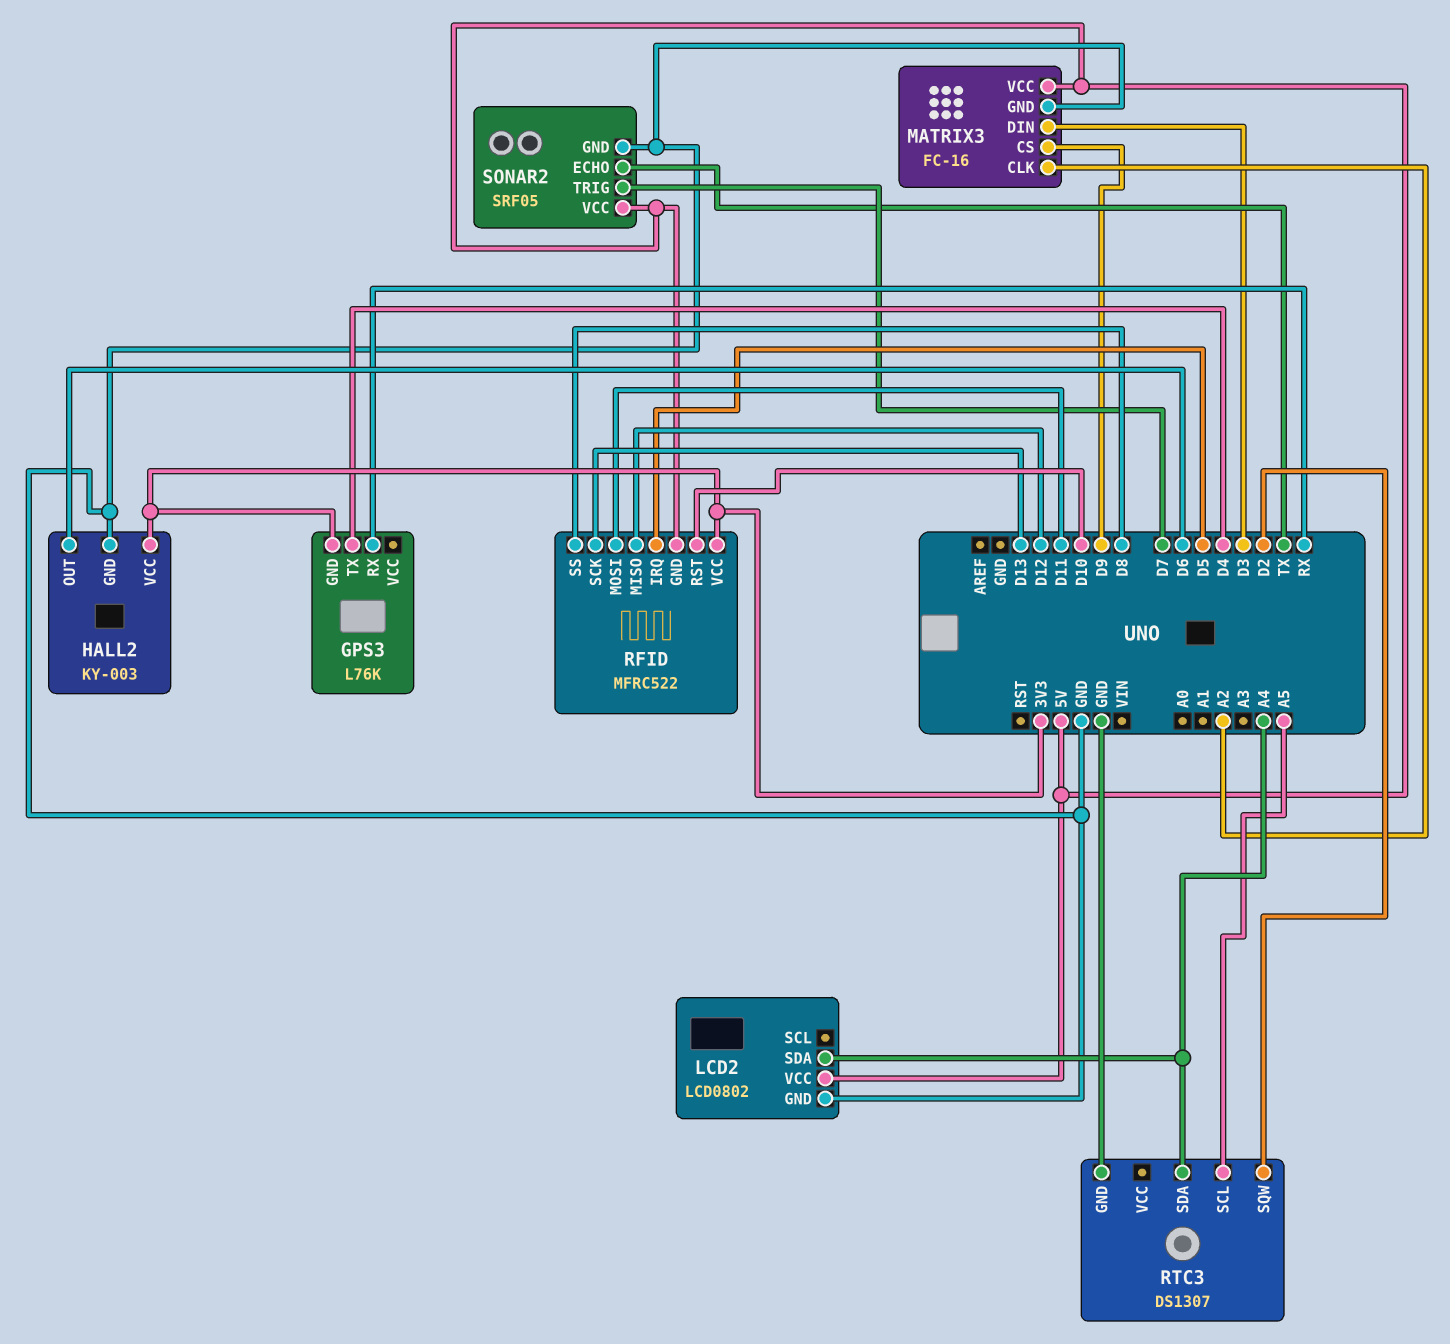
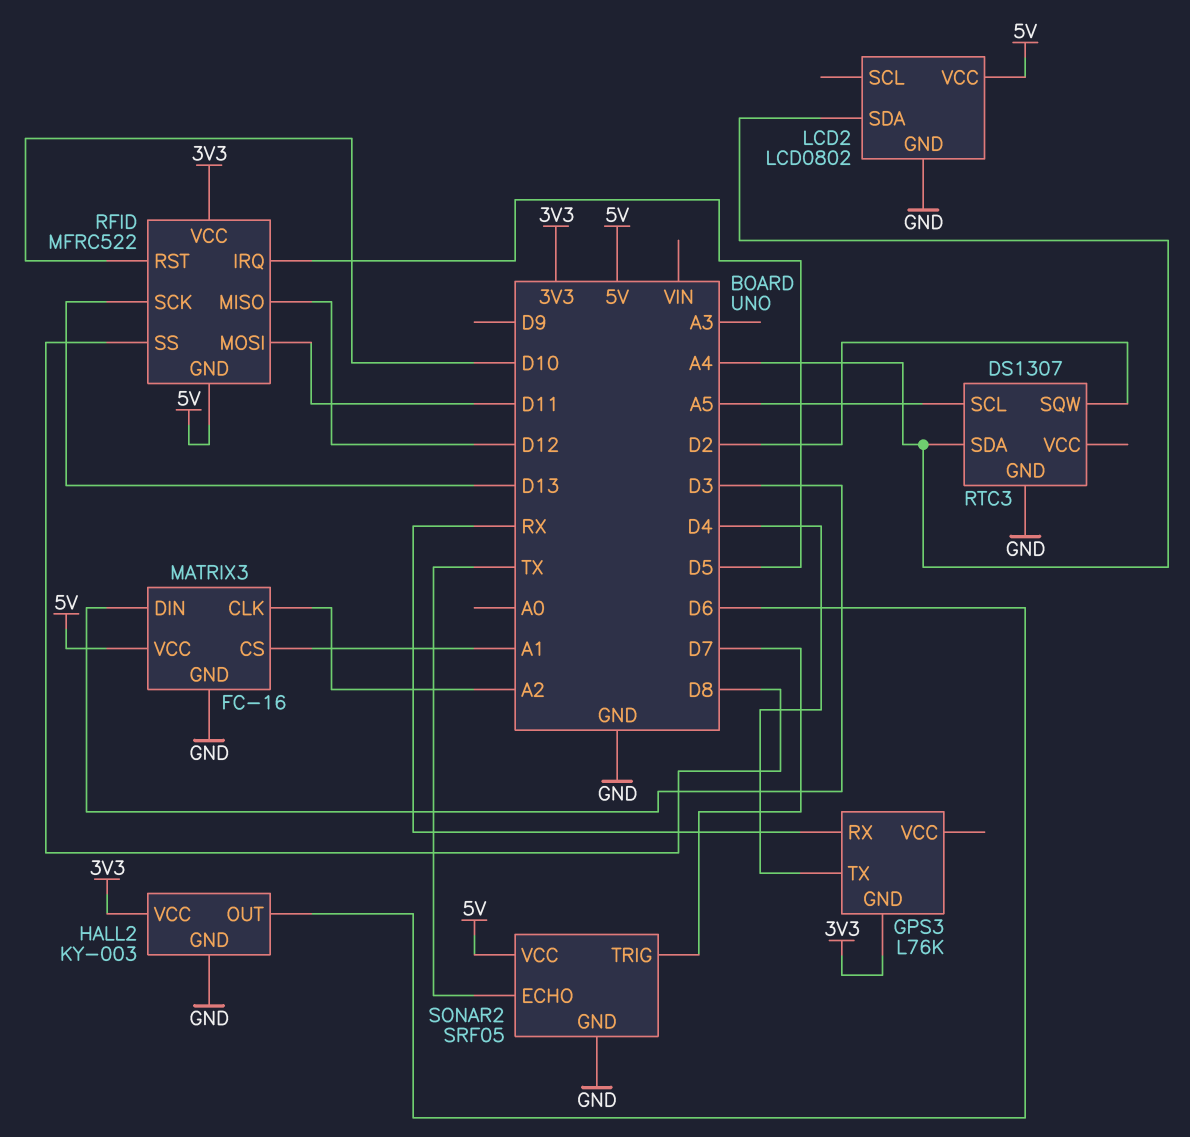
MATRIX3 pin CS: D9 -> A1

